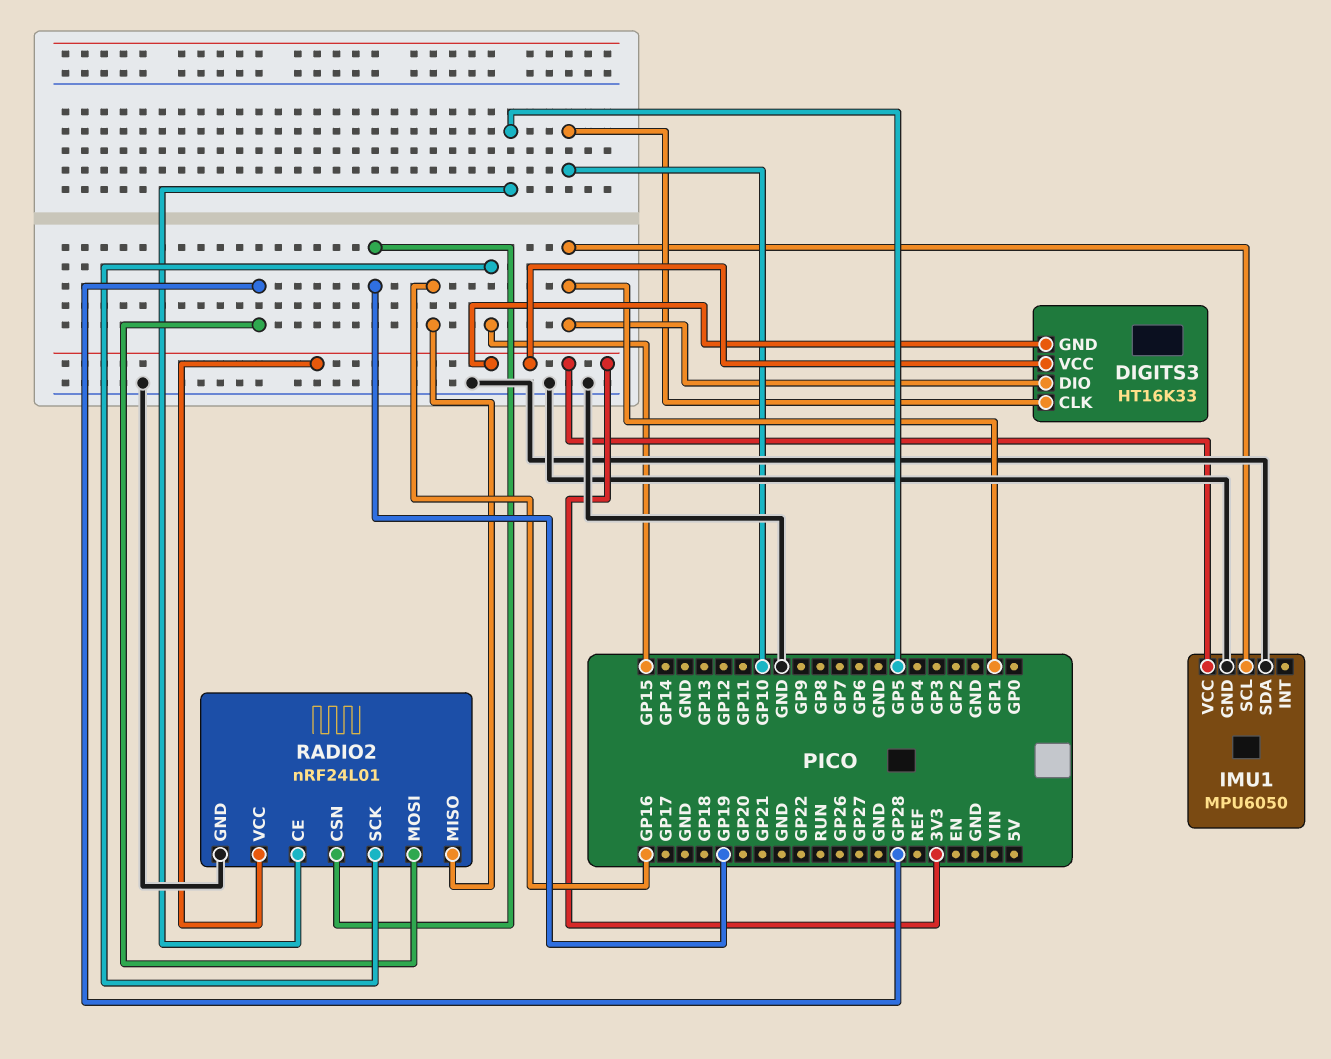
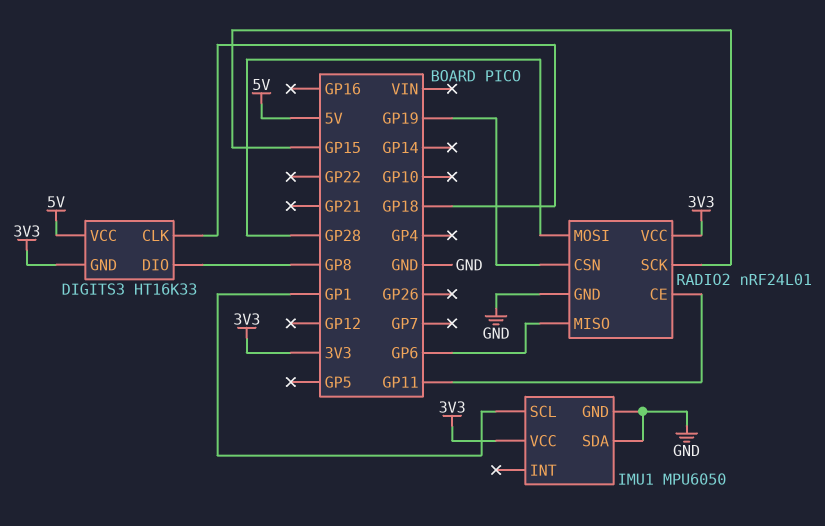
DIGITS3 pin CLK: GP10 -> GP18
DIGITS3 pin DIO: GP1 -> GP8
DIGITS3 pin VCC: 3V3 -> 5V
RADIO2 pin CE: GP5 -> GP11
RADIO2 pin MISO: GP16 -> GP6

